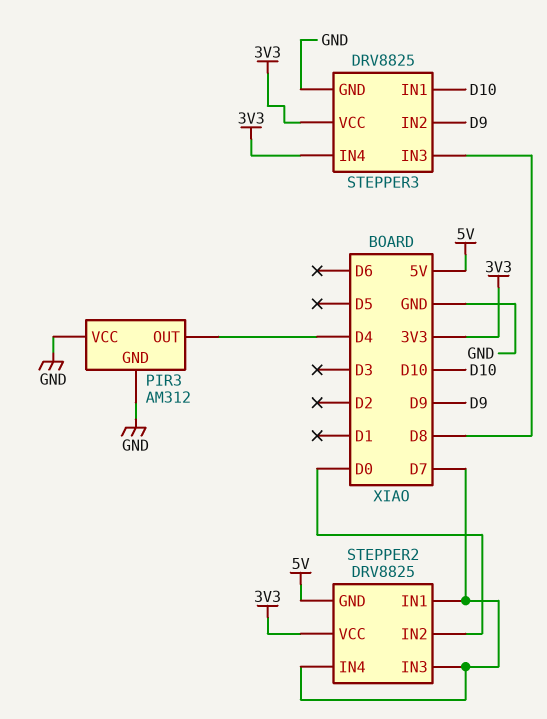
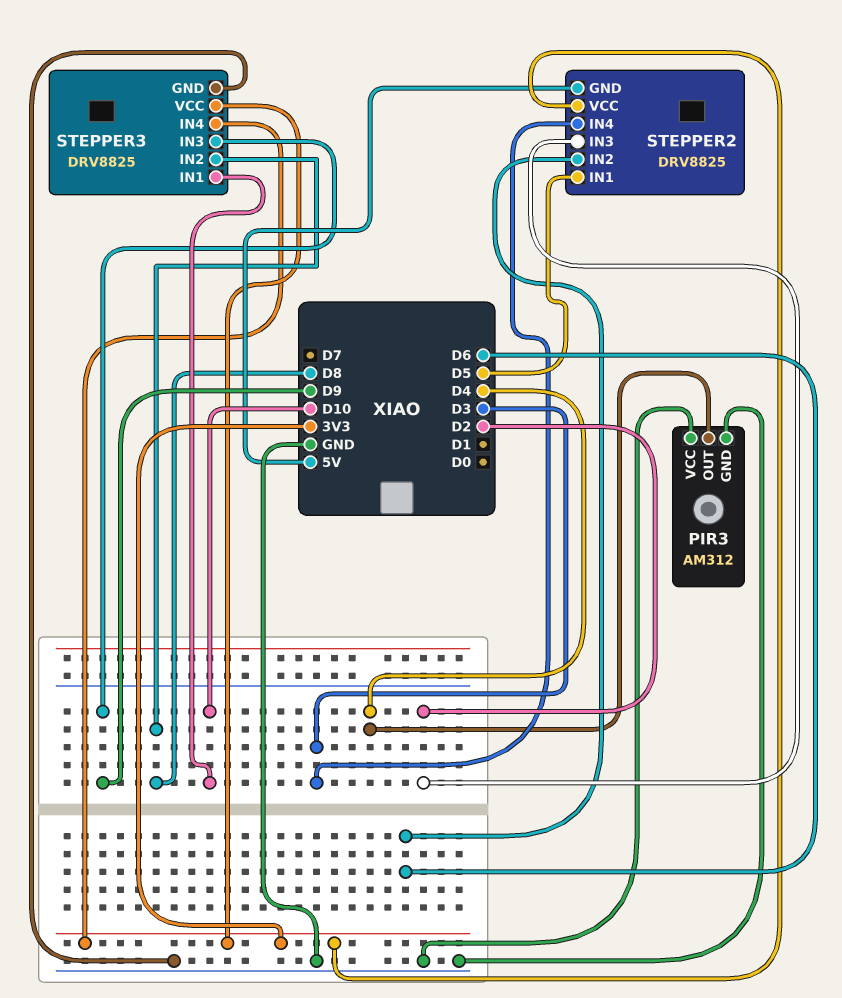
STEPPER2 pin IN1: D7 -> D5
STEPPER2 pin IN2: D0 -> D6
STEPPER2 pin IN3: D7 -> D2
STEPPER2 pin IN4: D7 -> D3
STEPPER3 pin IN2: D9 -> D8
STEPPER3 pin IN3: D8 -> D9

